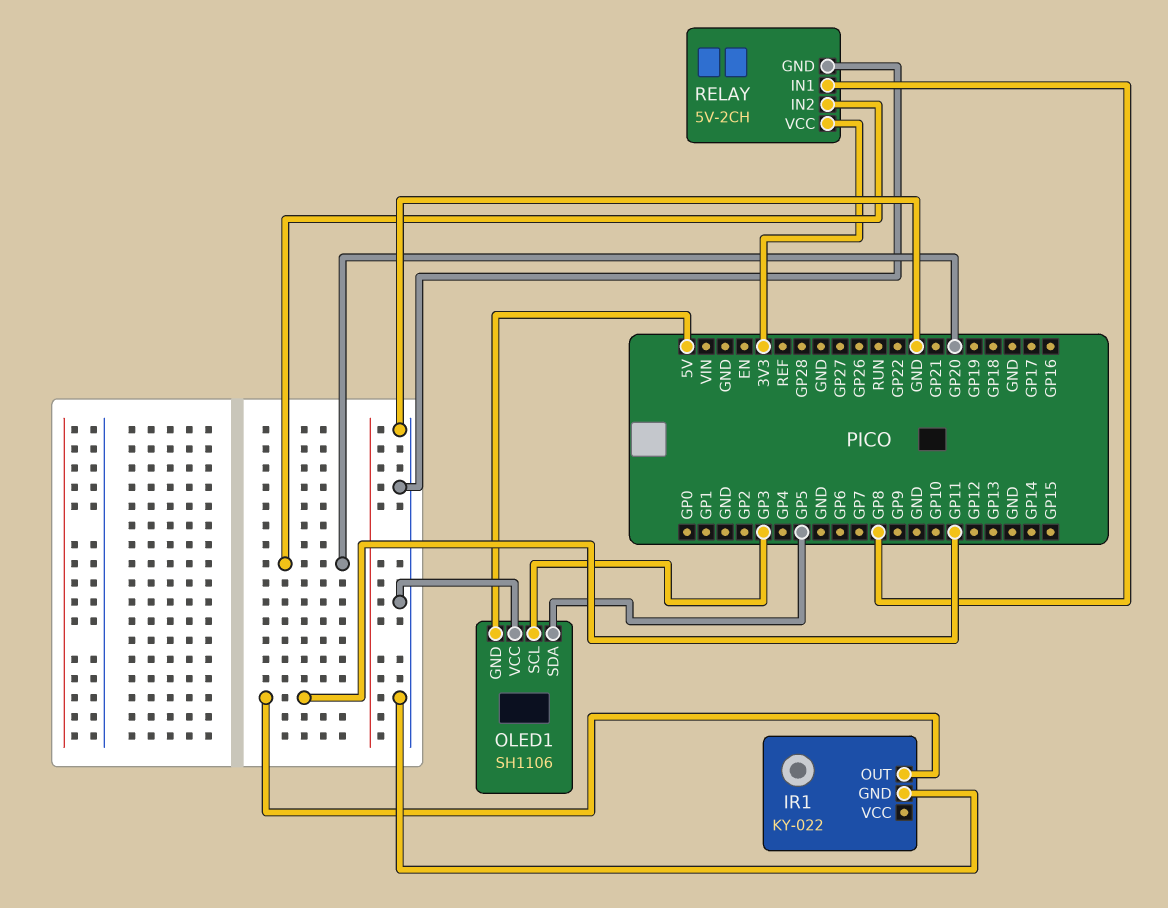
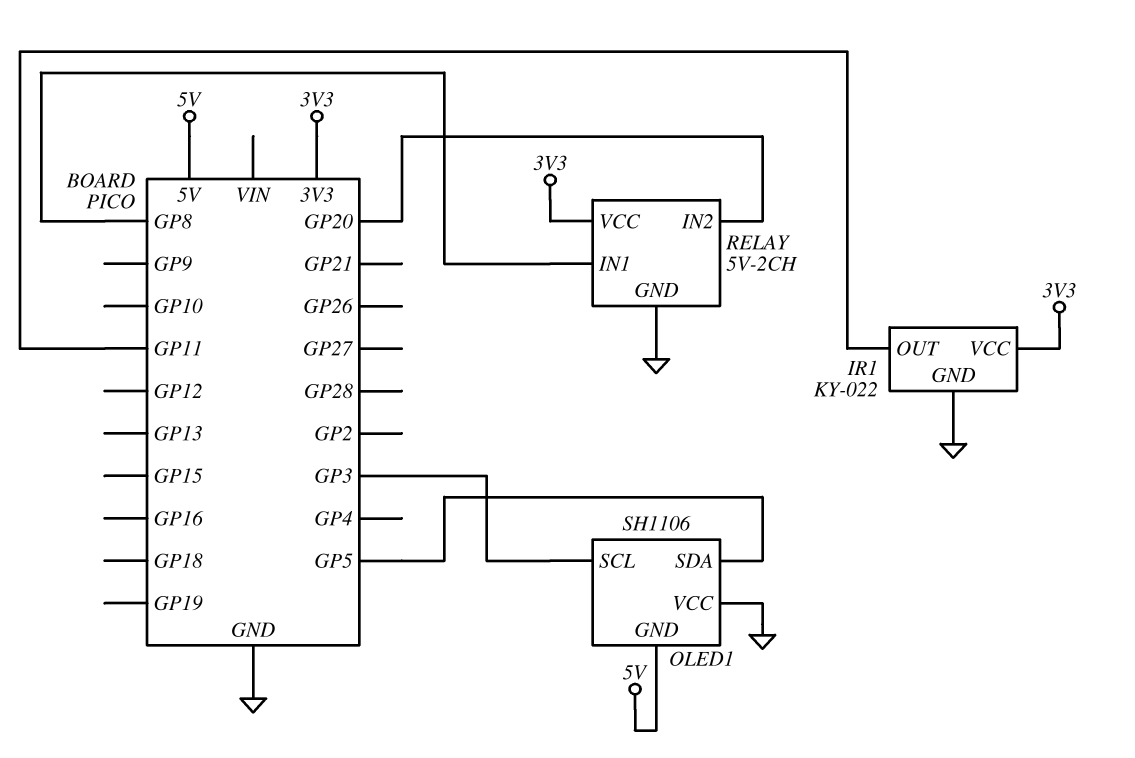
IR1 pin VCC: none -> 3V3

